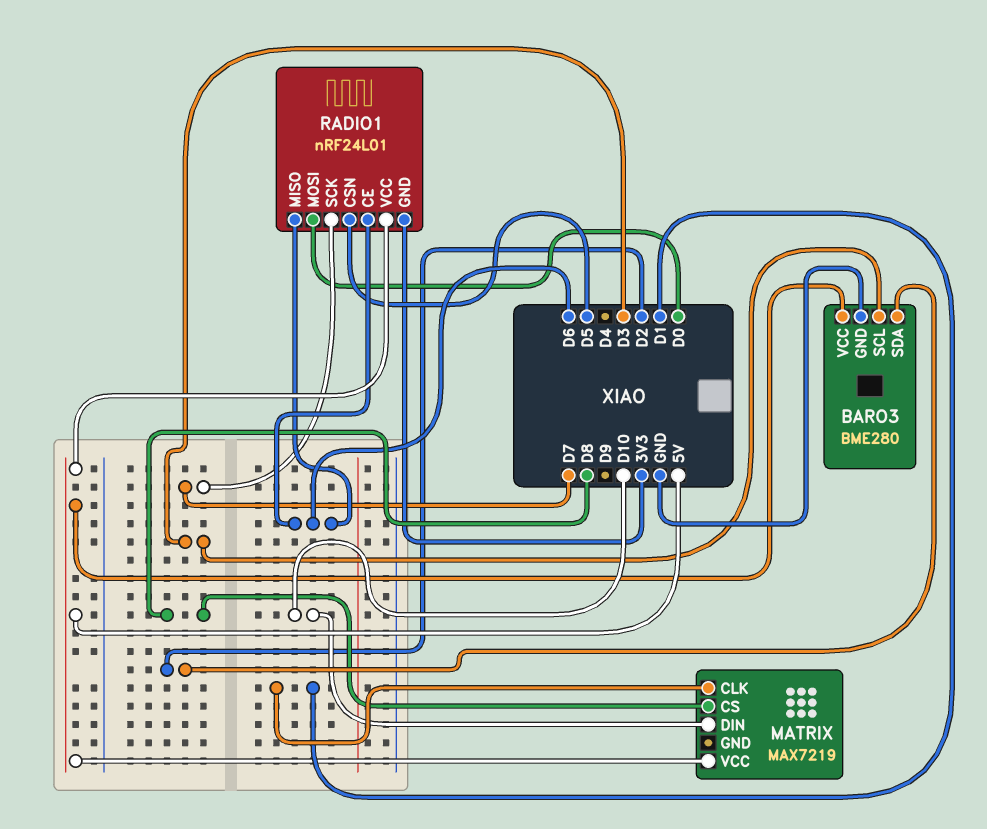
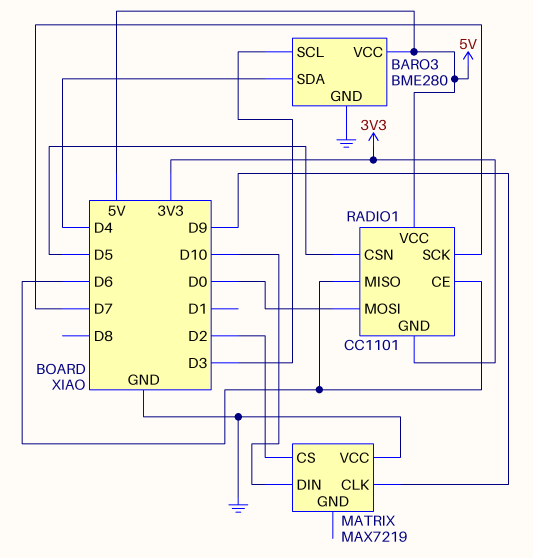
BARO3 pin SDA: D2 -> D4
MATRIX pin CLK: D1 -> D9
MATRIX pin CS: D8 -> D2
MATRIX pin VCC: 5V -> GND
RADIO1: nRF24L01 -> CC1101

